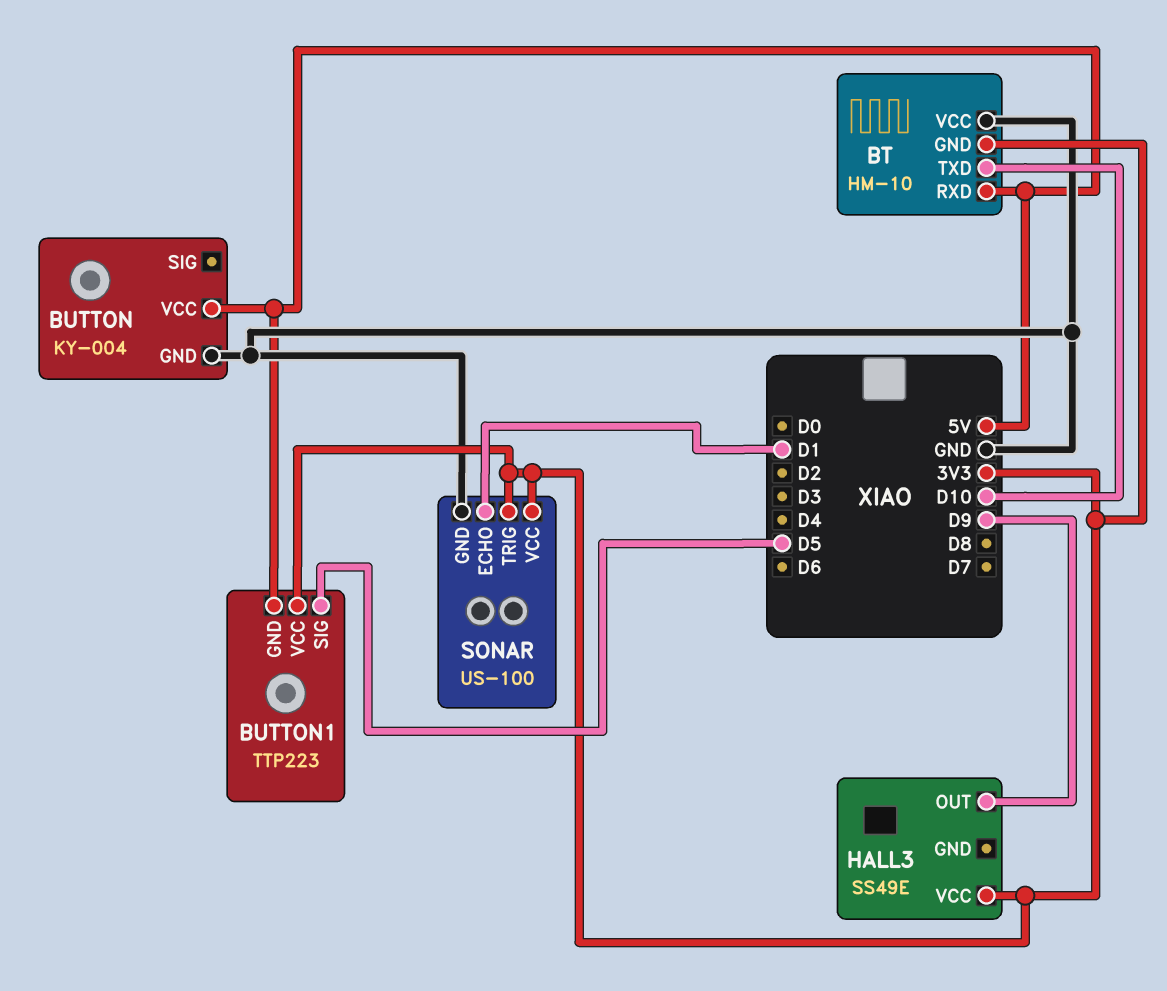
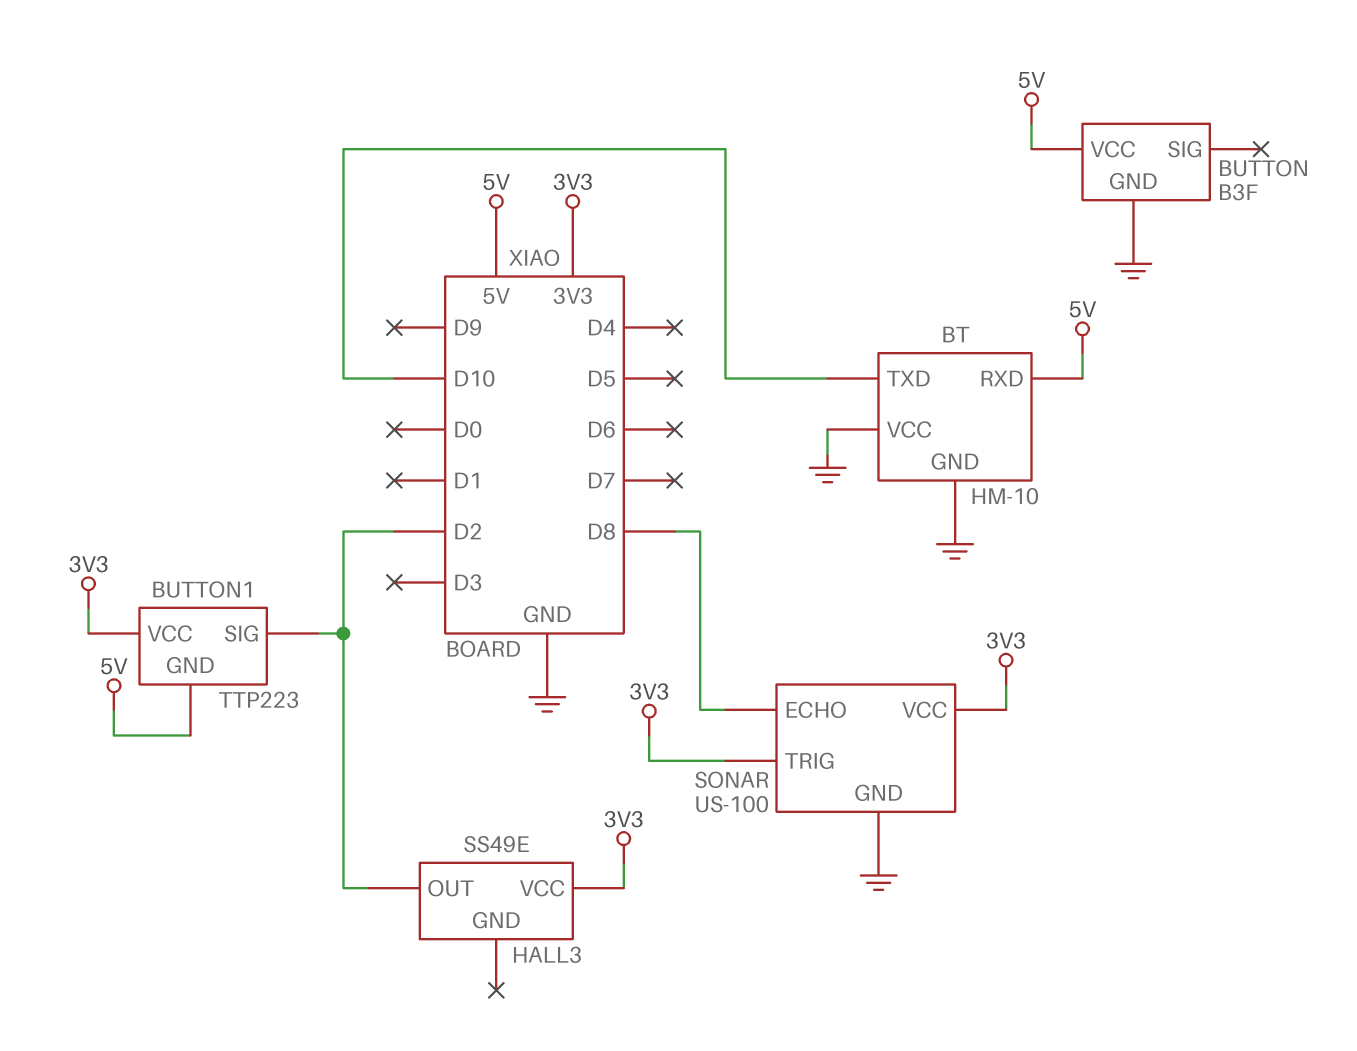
BT pin GND: 3V3 -> GND
BUTTON: KY-004 -> B3F
BUTTON1 pin SIG: D5 -> D2
HALL3 pin OUT: D9 -> D2
SONAR pin ECHO: D1 -> D8

